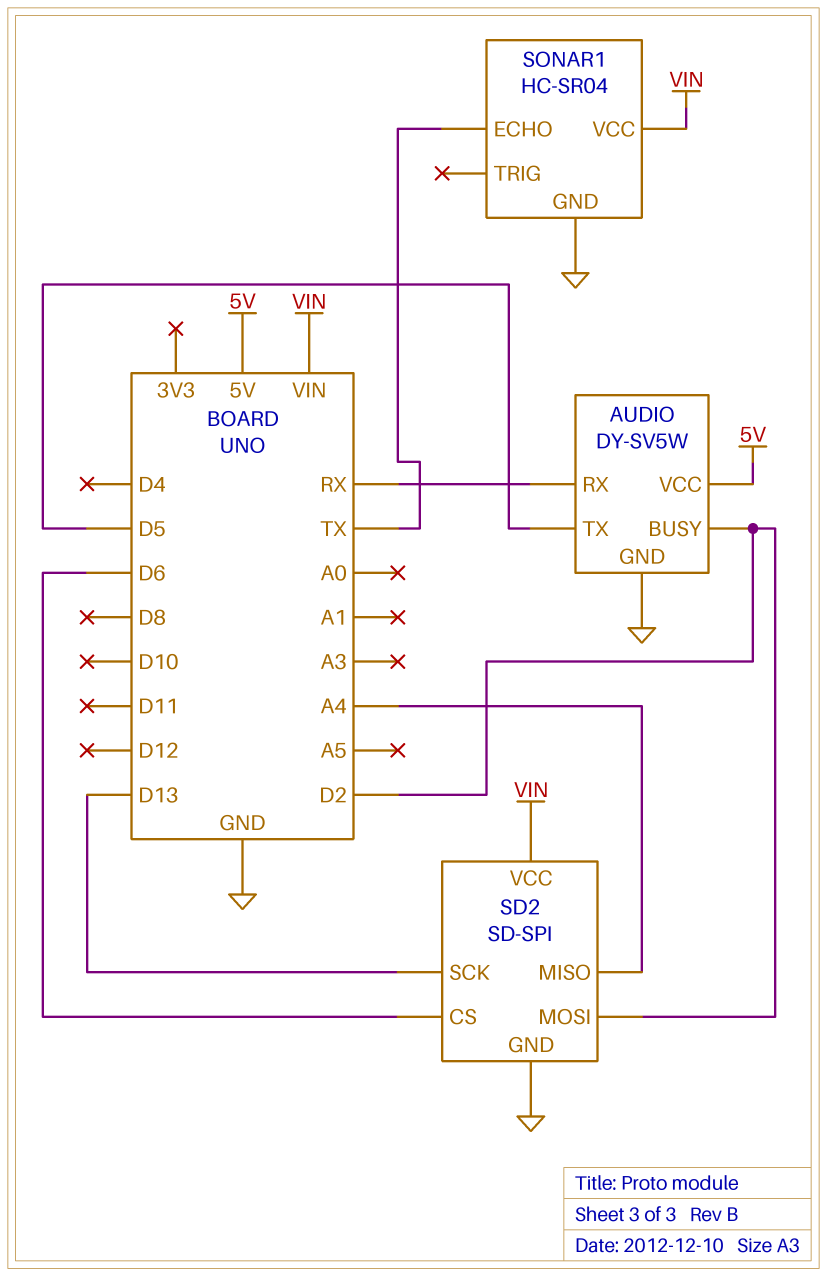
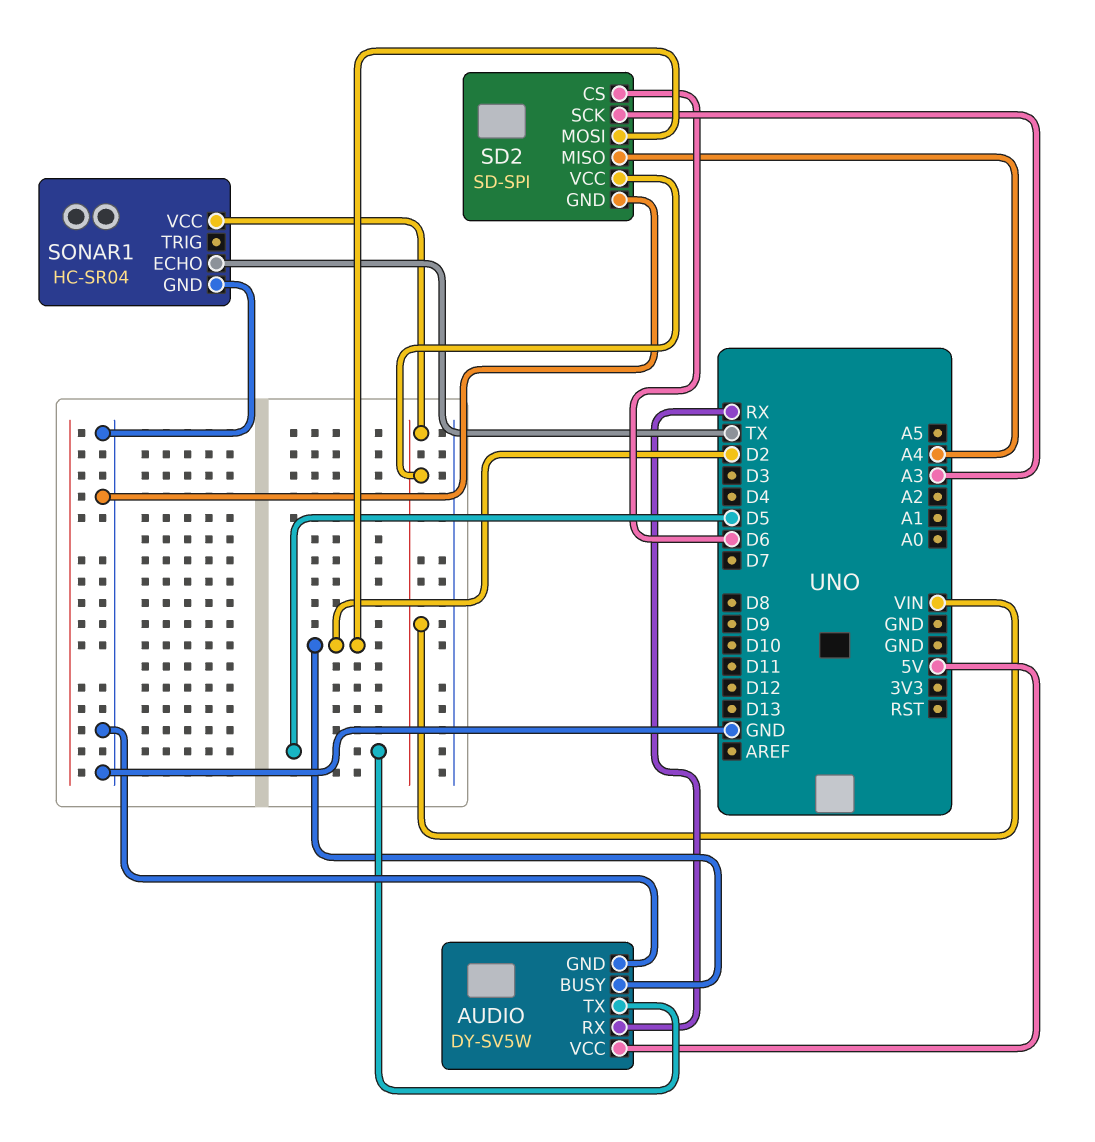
SD2 pin SCK: D13 -> A3

